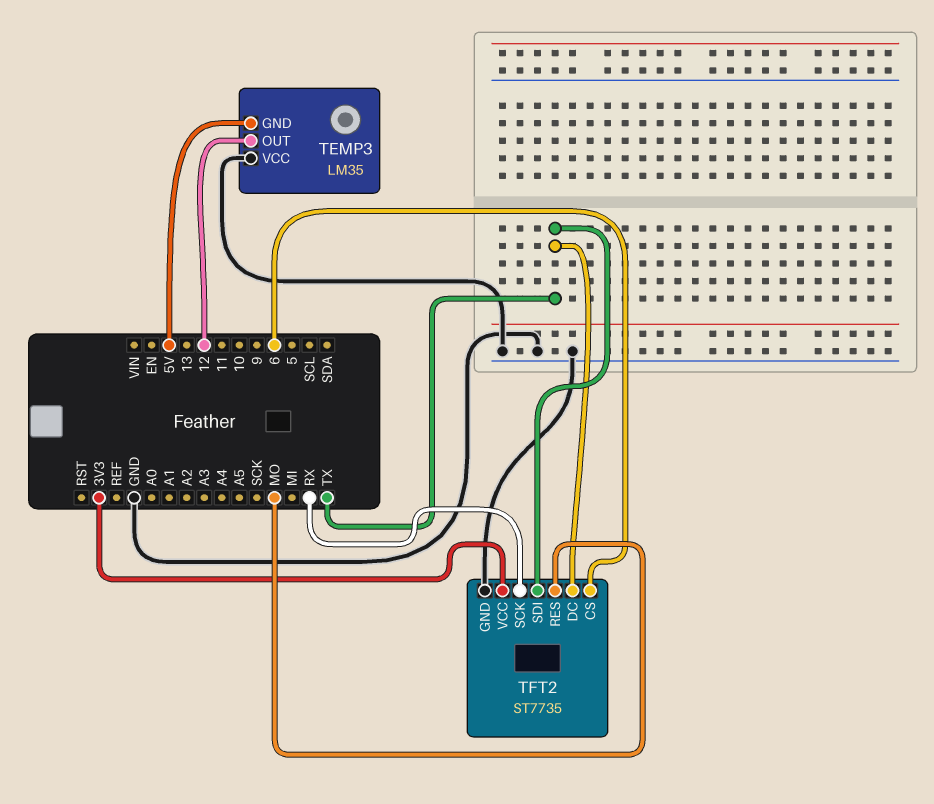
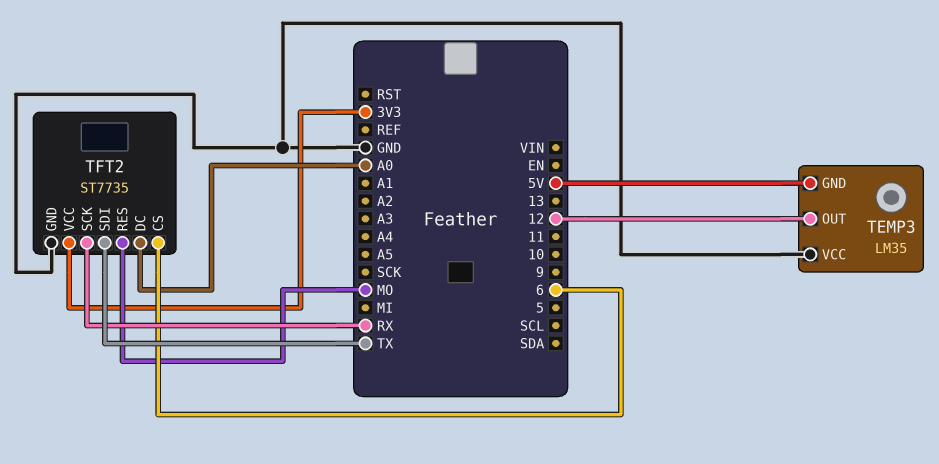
TFT2 pin DC: TX -> A0

